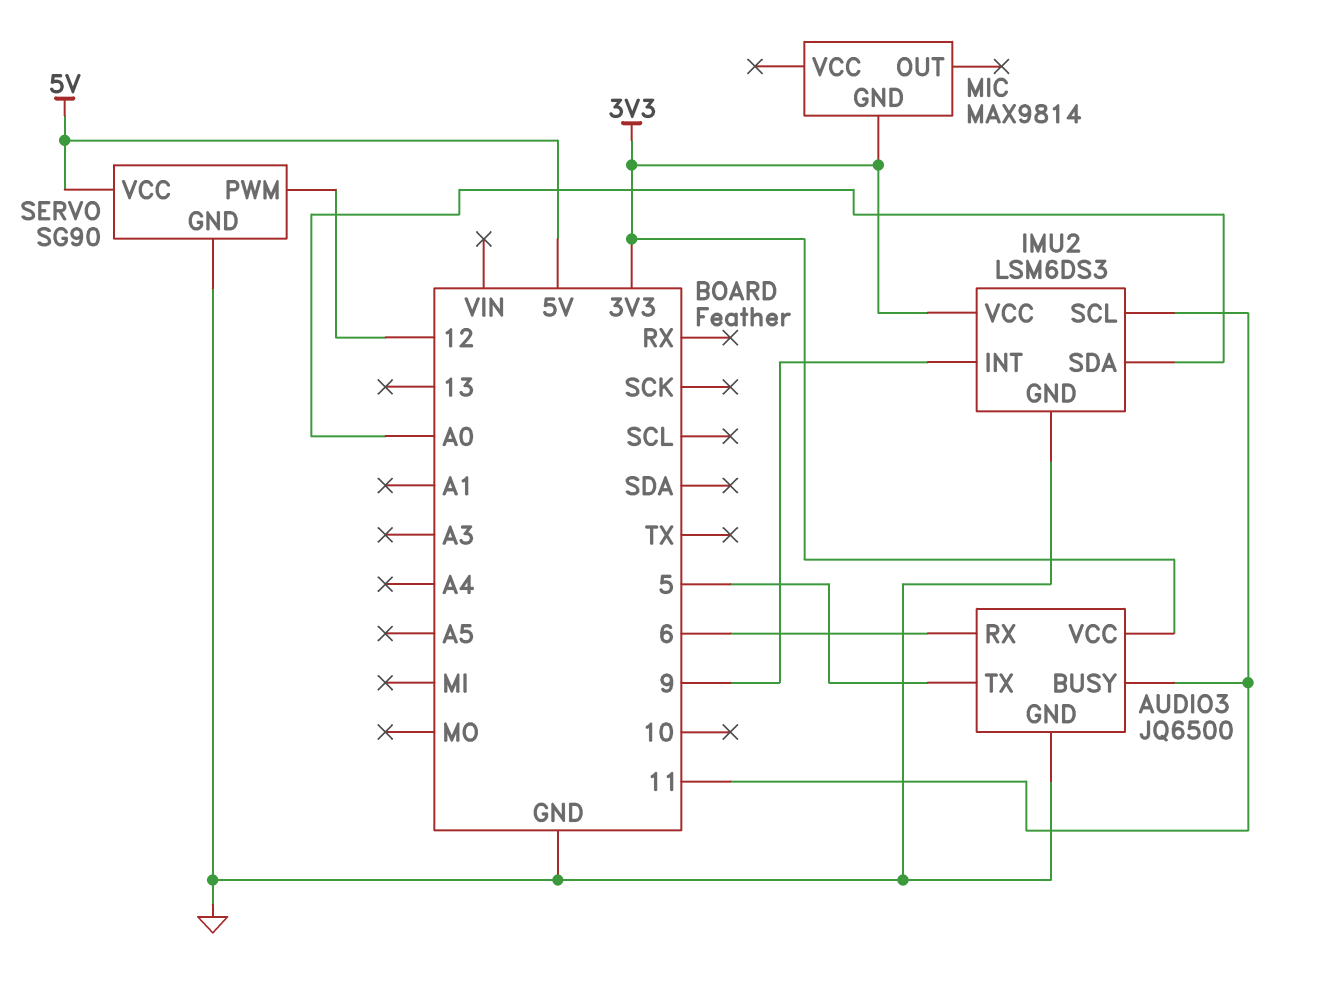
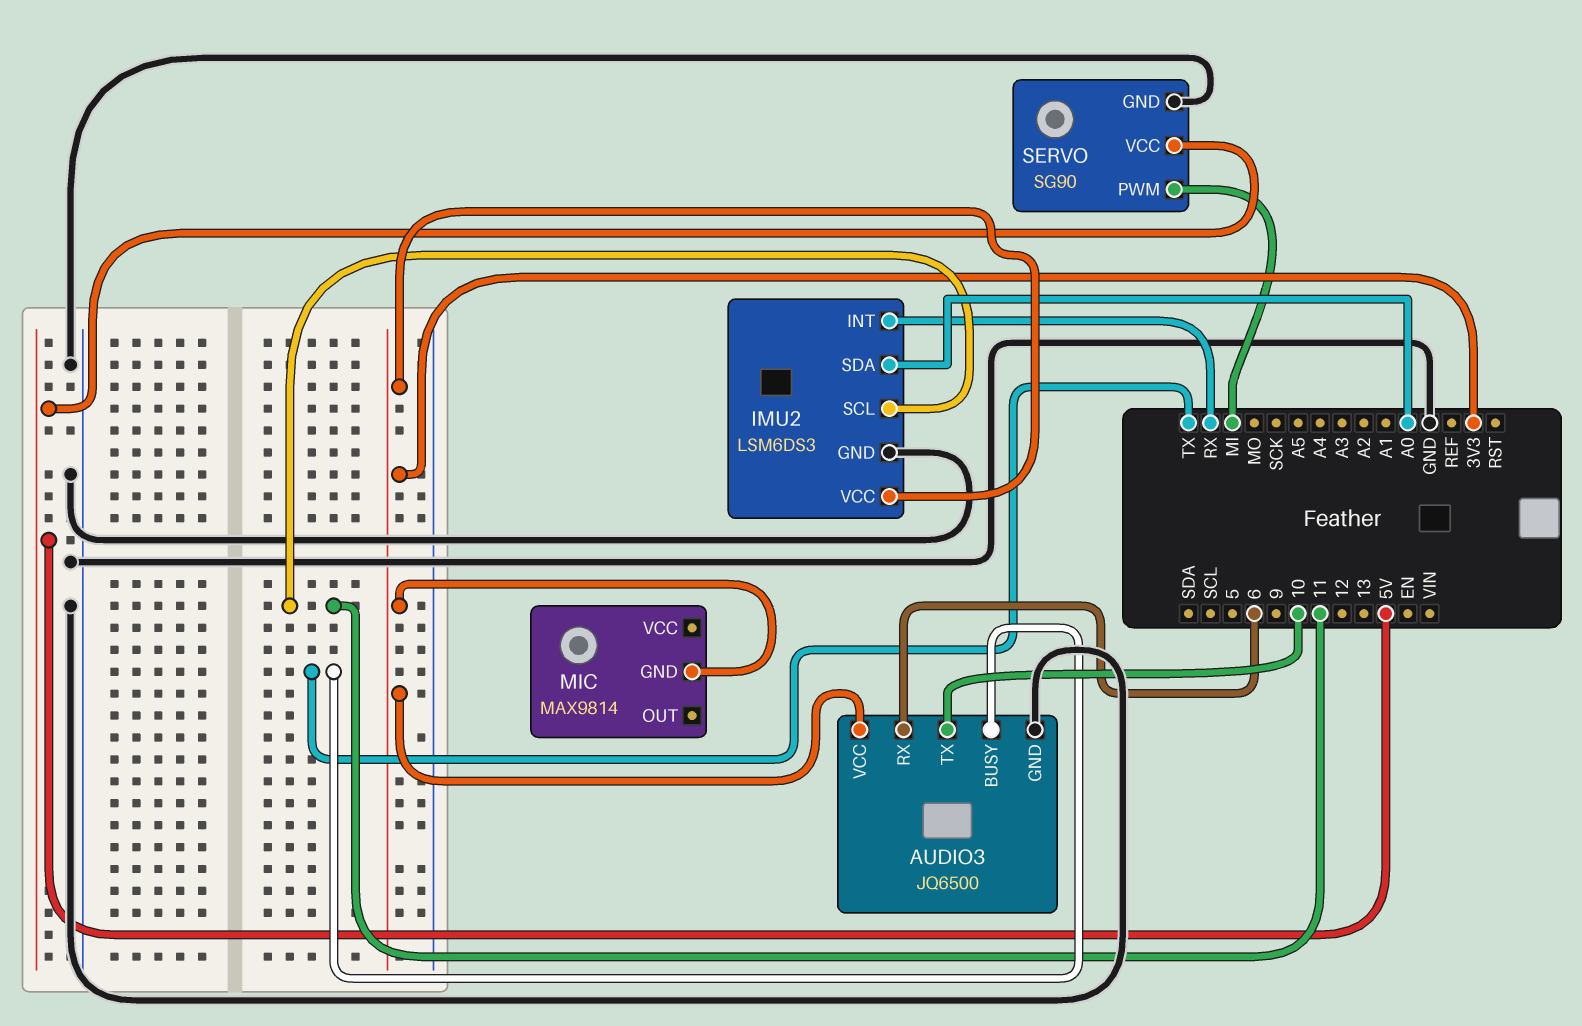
AUDIO3 pin BUSY: 11 -> TX
AUDIO3 pin TX: 5 -> 10
IMU2 pin INT: 9 -> RX
SERVO pin PWM: 12 -> MI

